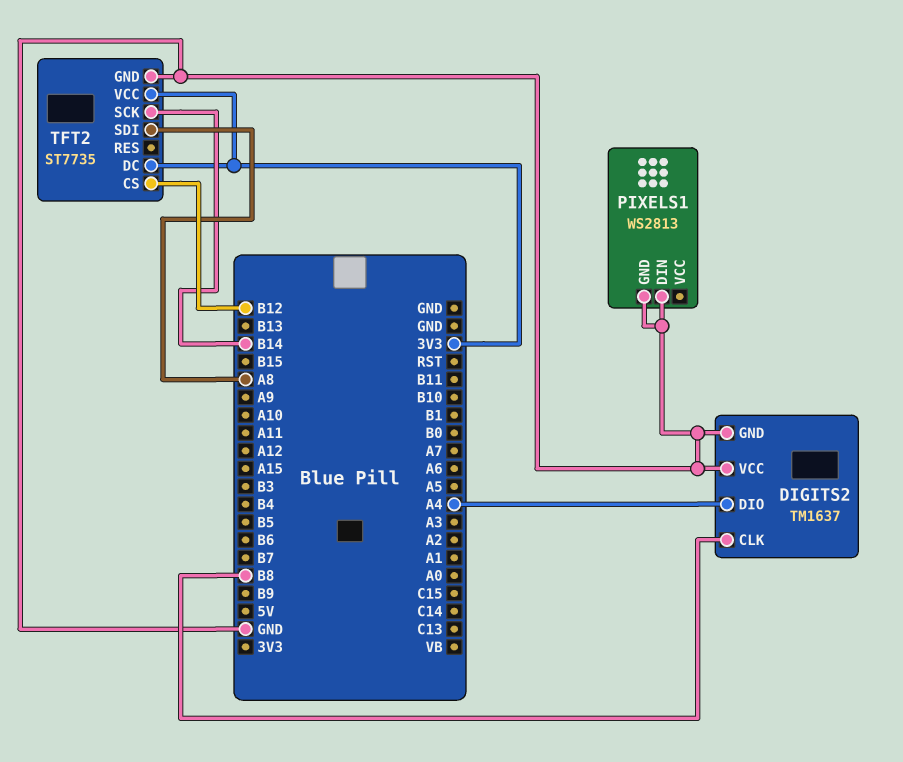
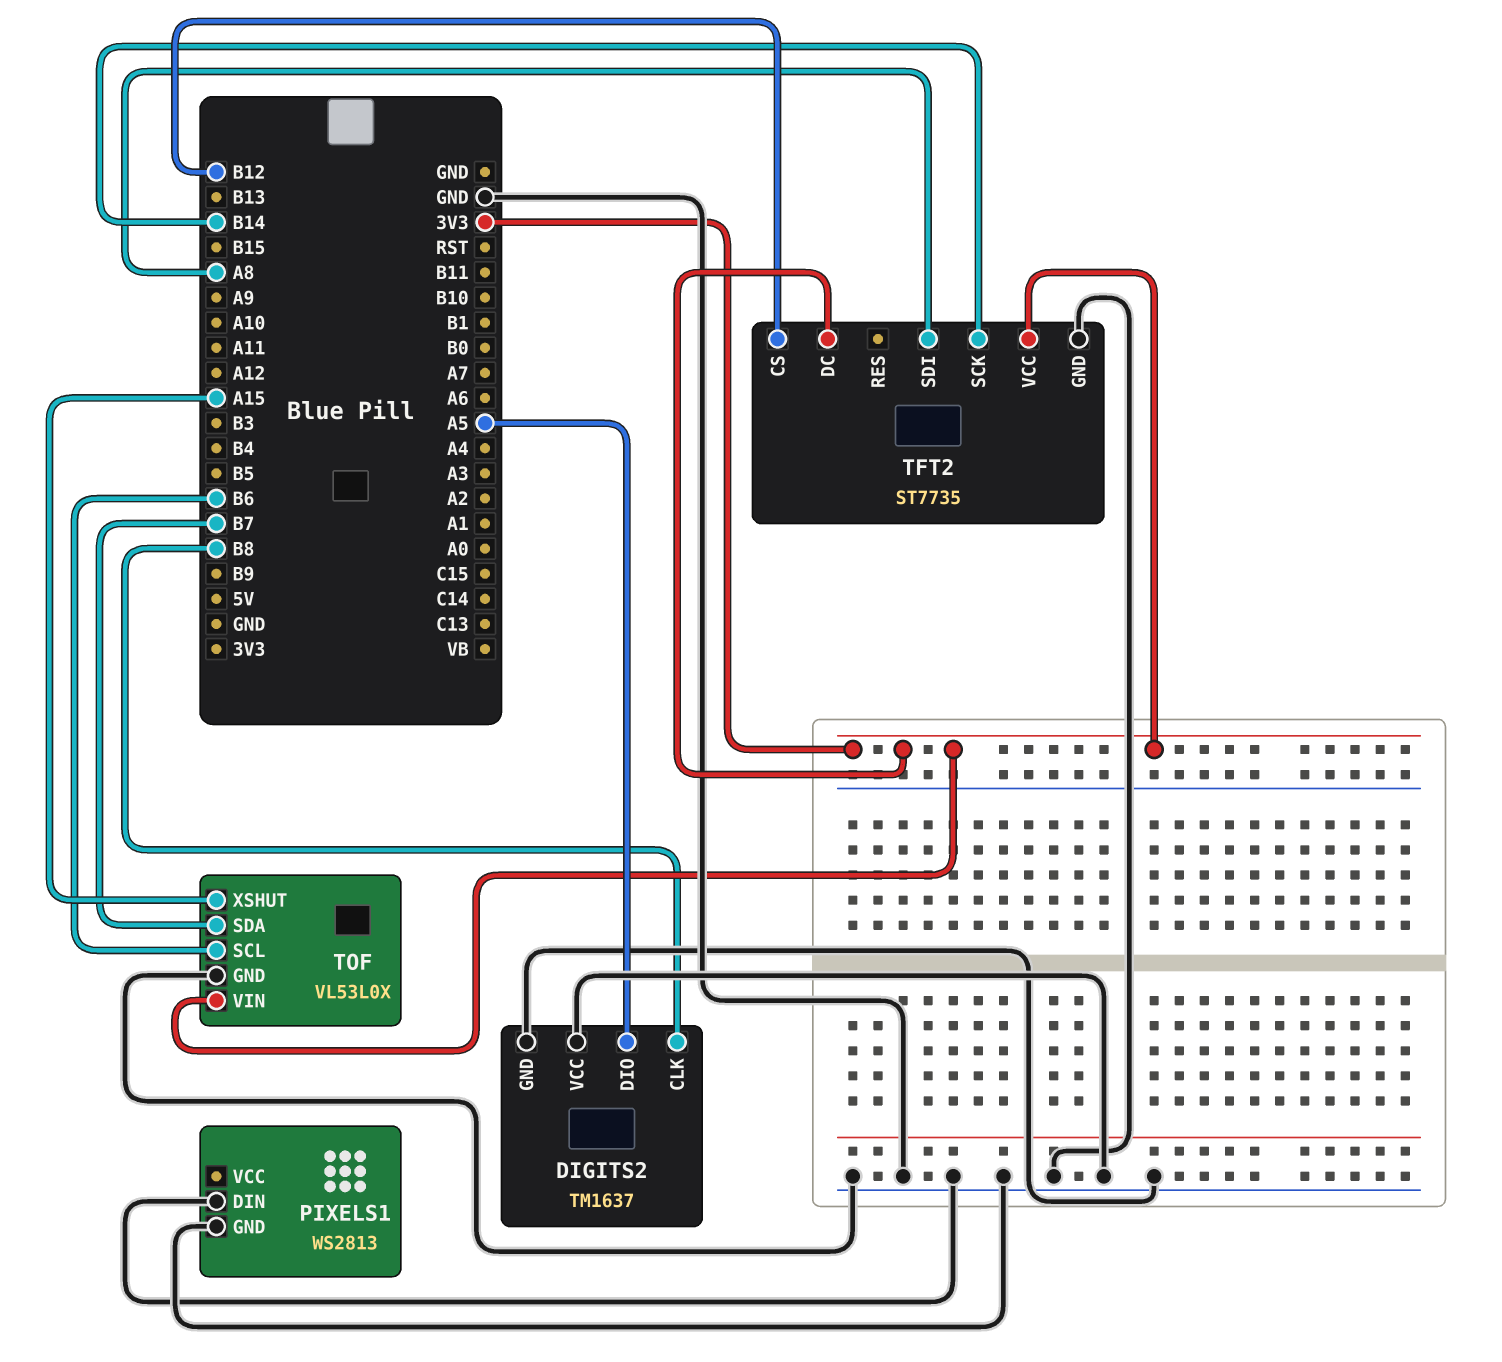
DIGITS2 pin DIO: A4 -> A5
TOF: none -> VL53L0X
TOF pin GND: none -> GND
TOF pin SCL: none -> B6
TOF pin SDA: none -> B7
TOF pin VIN: none -> 3V3
TOF pin XSHUT: none -> A15

